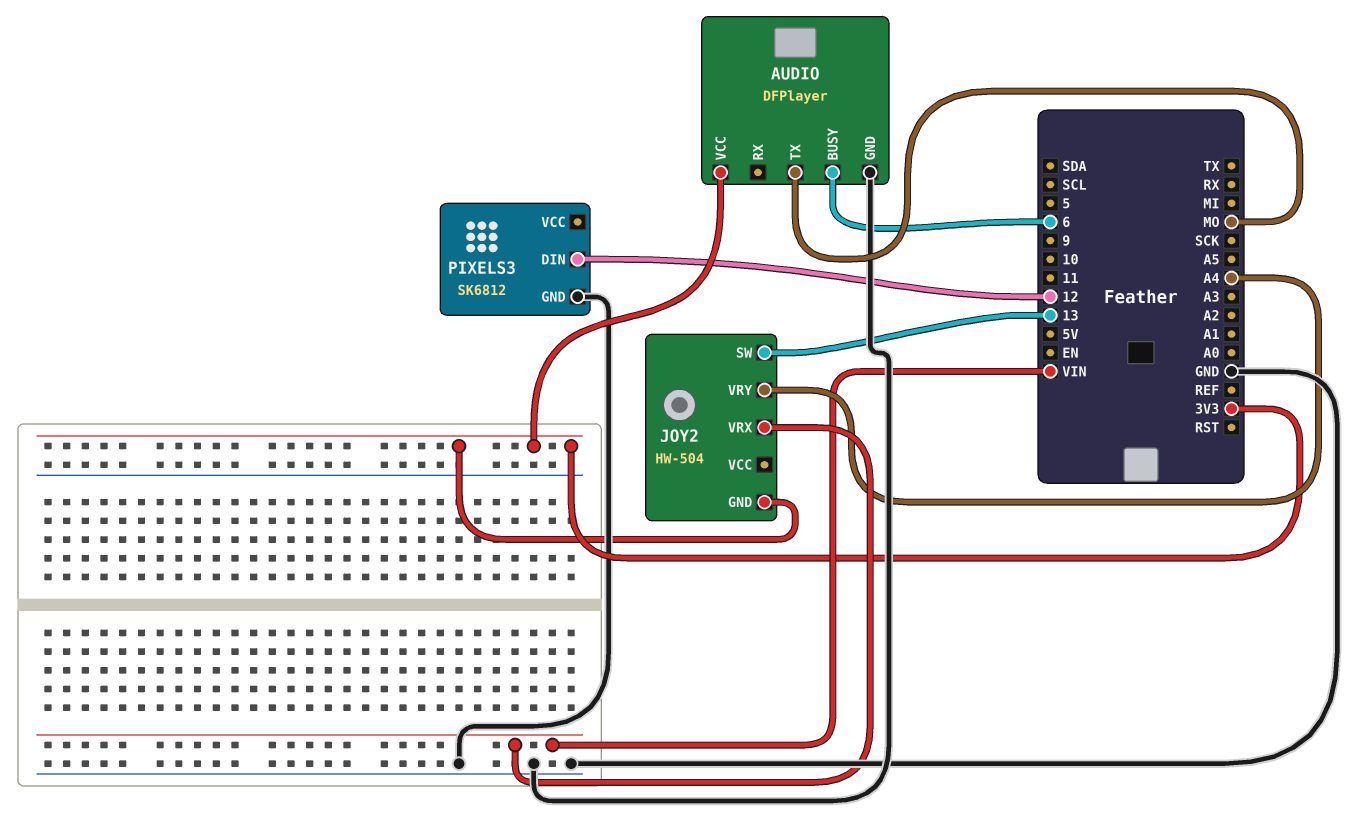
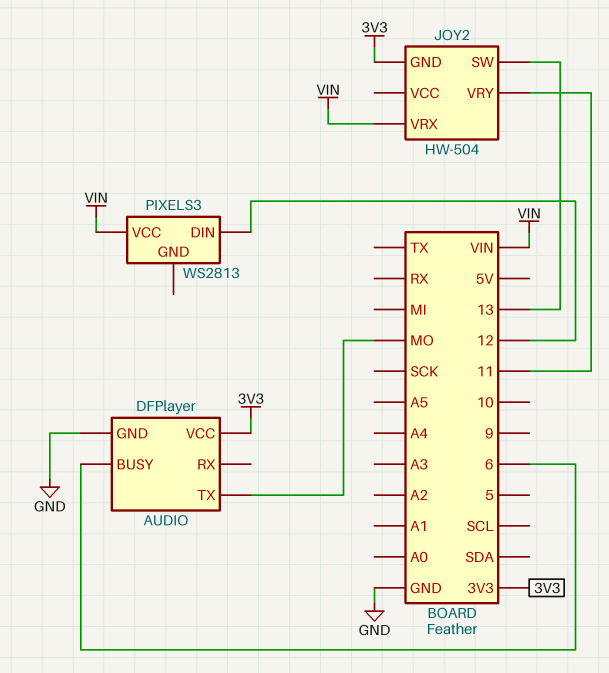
JOY2 pin VRY: A4 -> 11
PIXELS3: SK6812 -> WS2813
PIXELS3 pin GND: GND -> none
PIXELS3 pin VCC: none -> VIN

